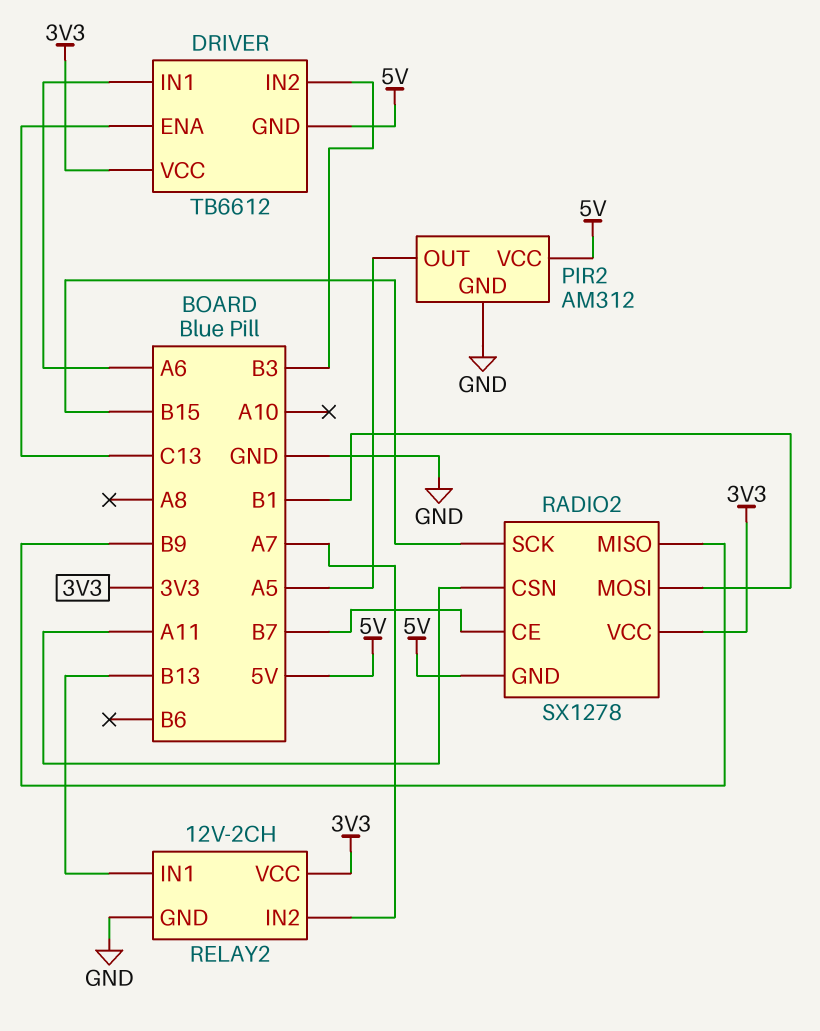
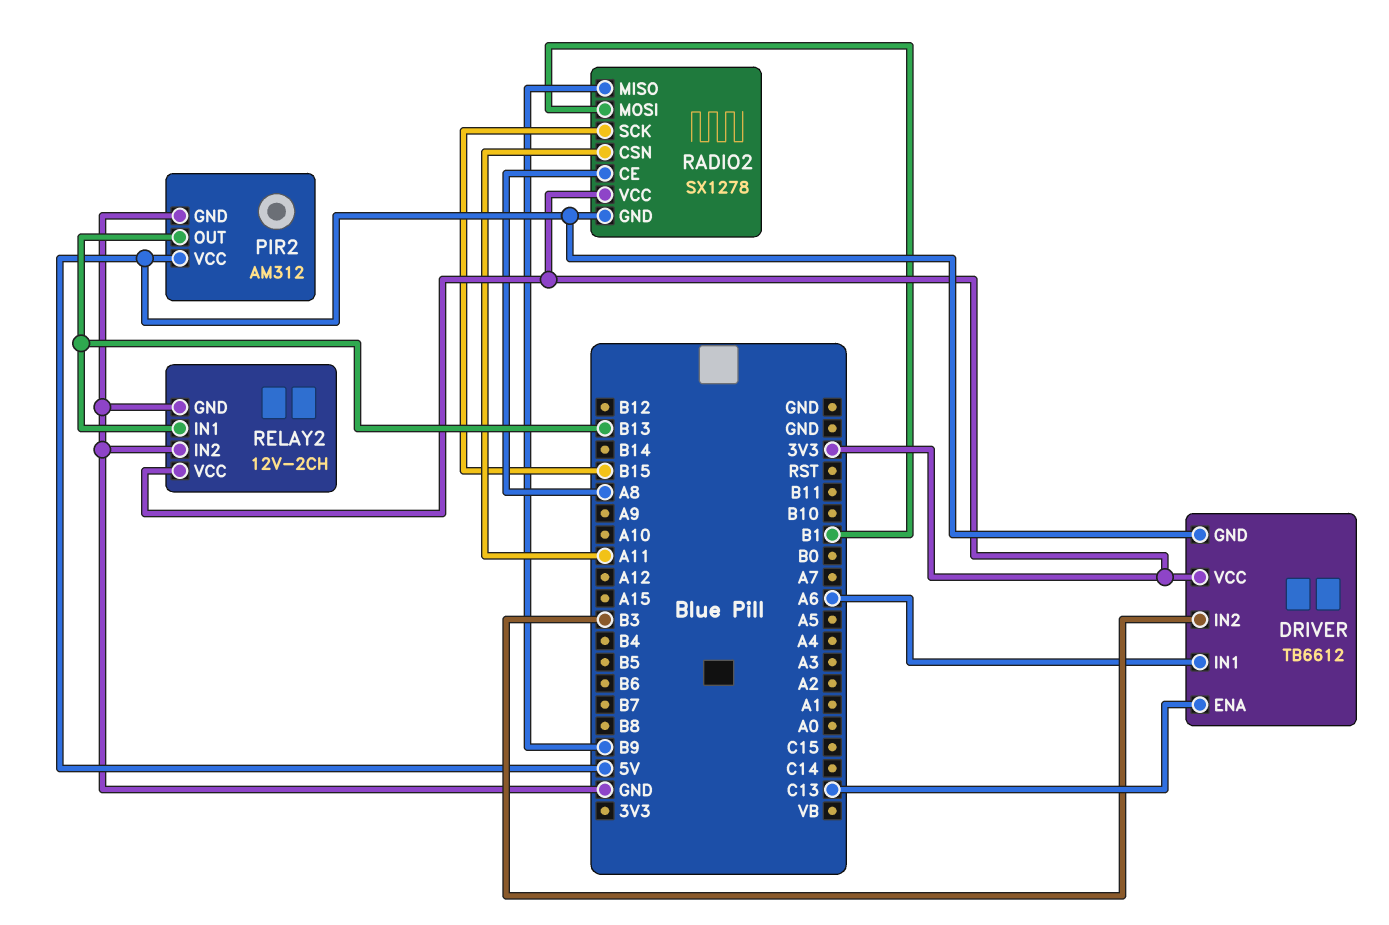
PIR2 pin OUT: A5 -> B13
RADIO2 pin CE: B7 -> A8
RELAY2 pin IN2: A7 -> GND

